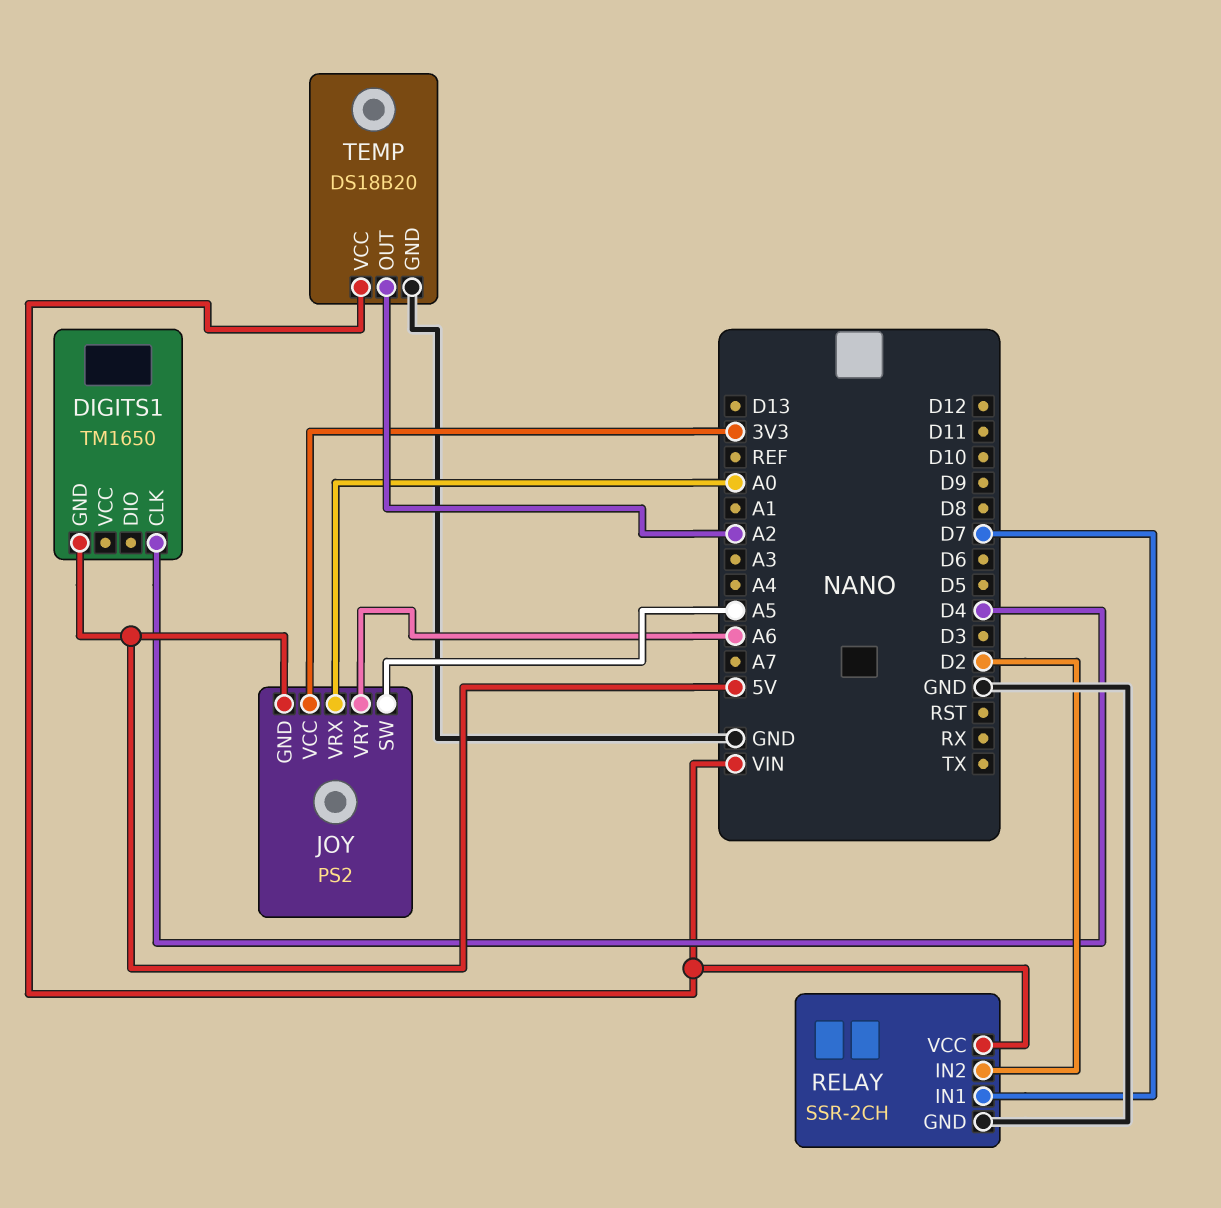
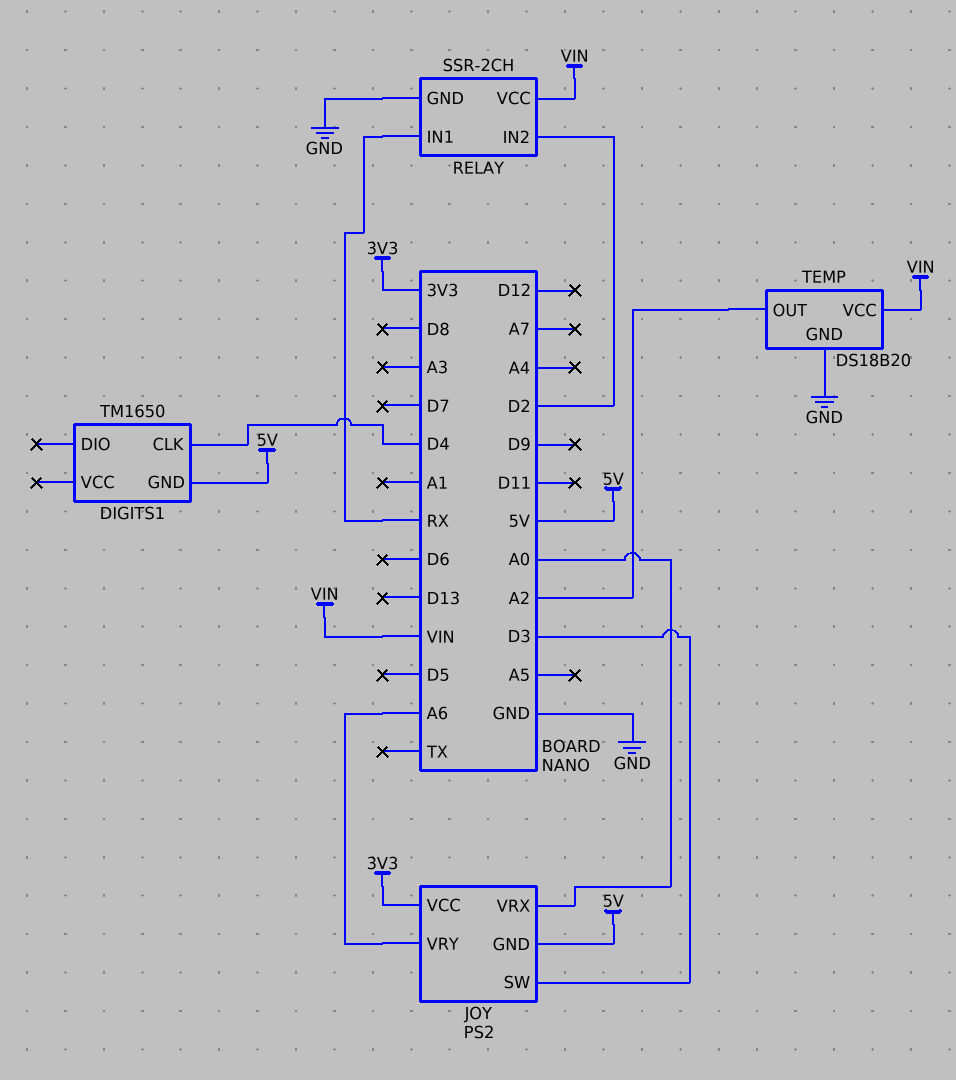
JOY pin SW: A5 -> D3
RELAY pin IN1: D7 -> RX

